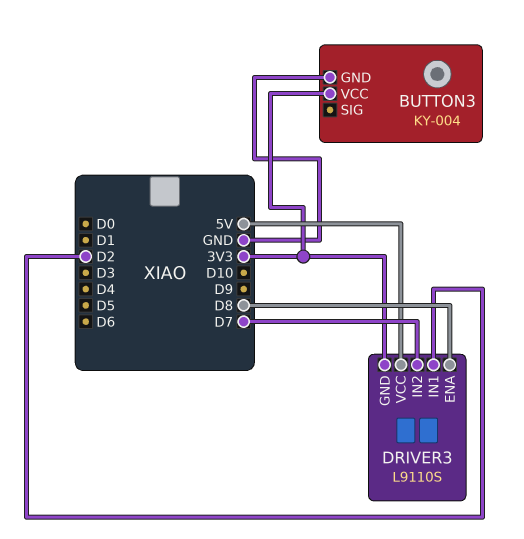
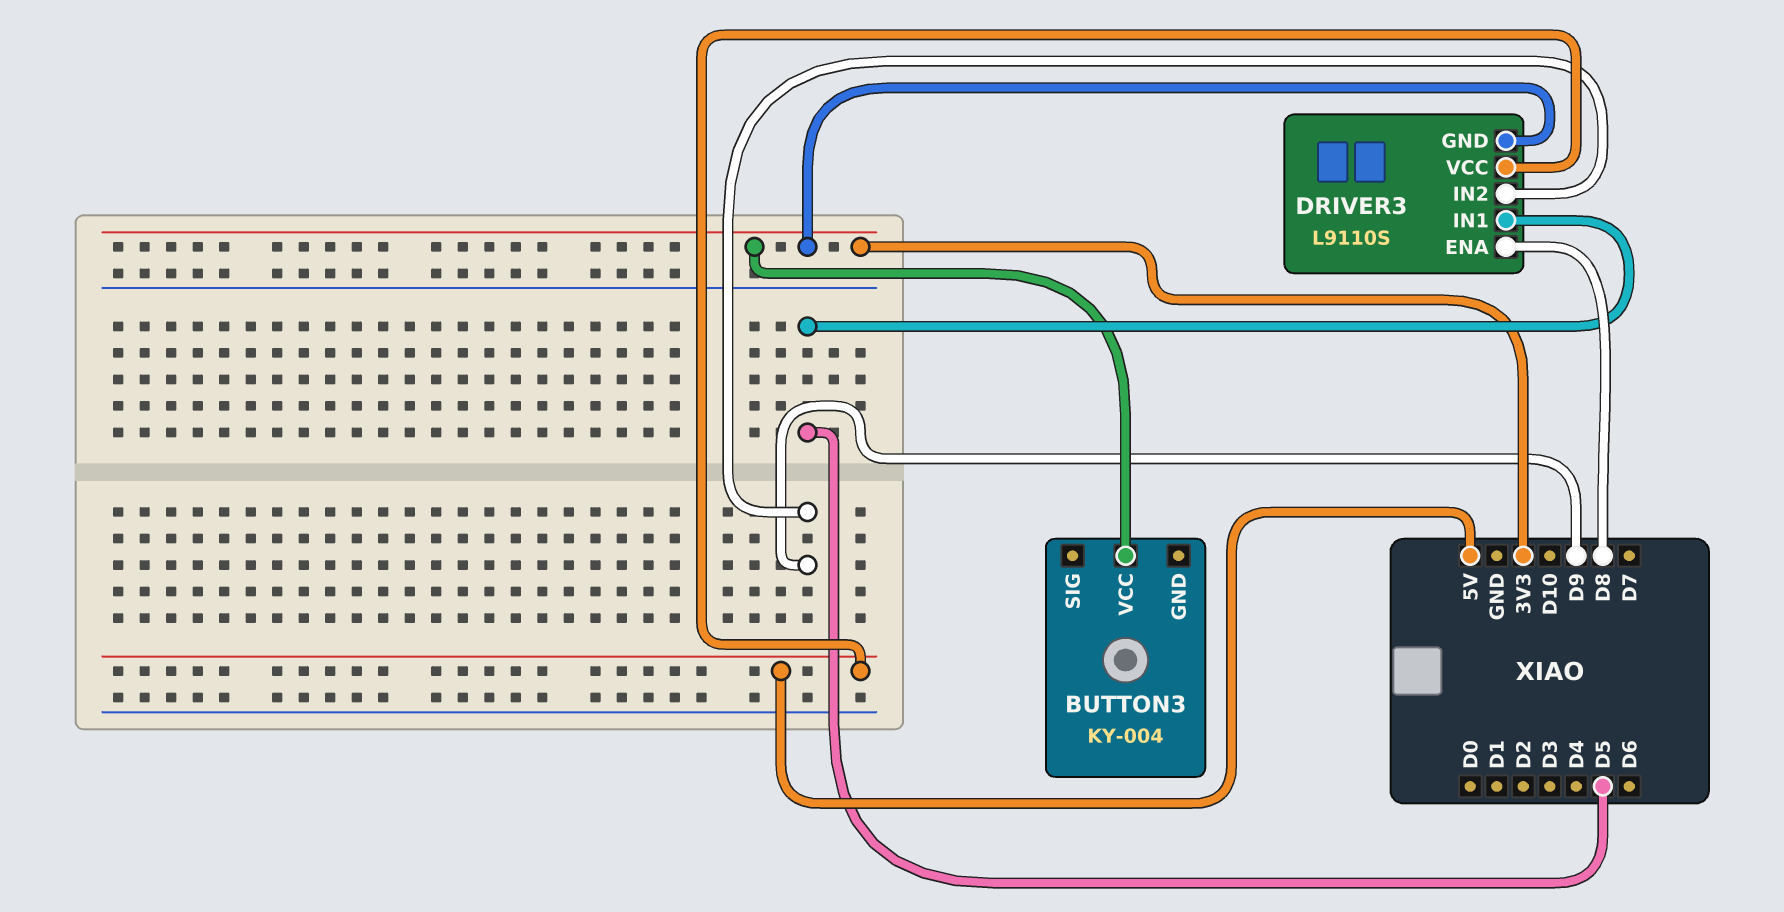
BUTTON3 pin GND: GND -> none
DRIVER3 pin IN1: D2 -> D5
DRIVER3 pin IN2: D7 -> D9

